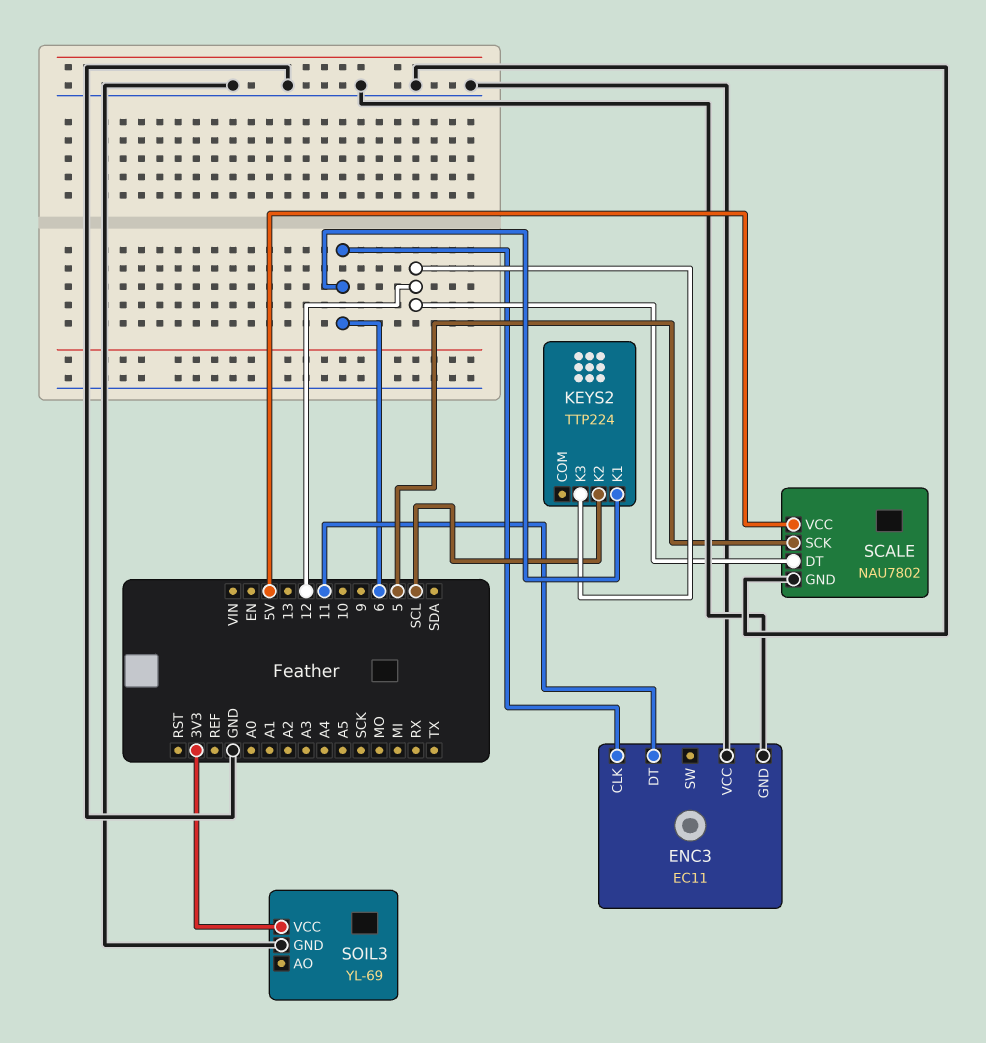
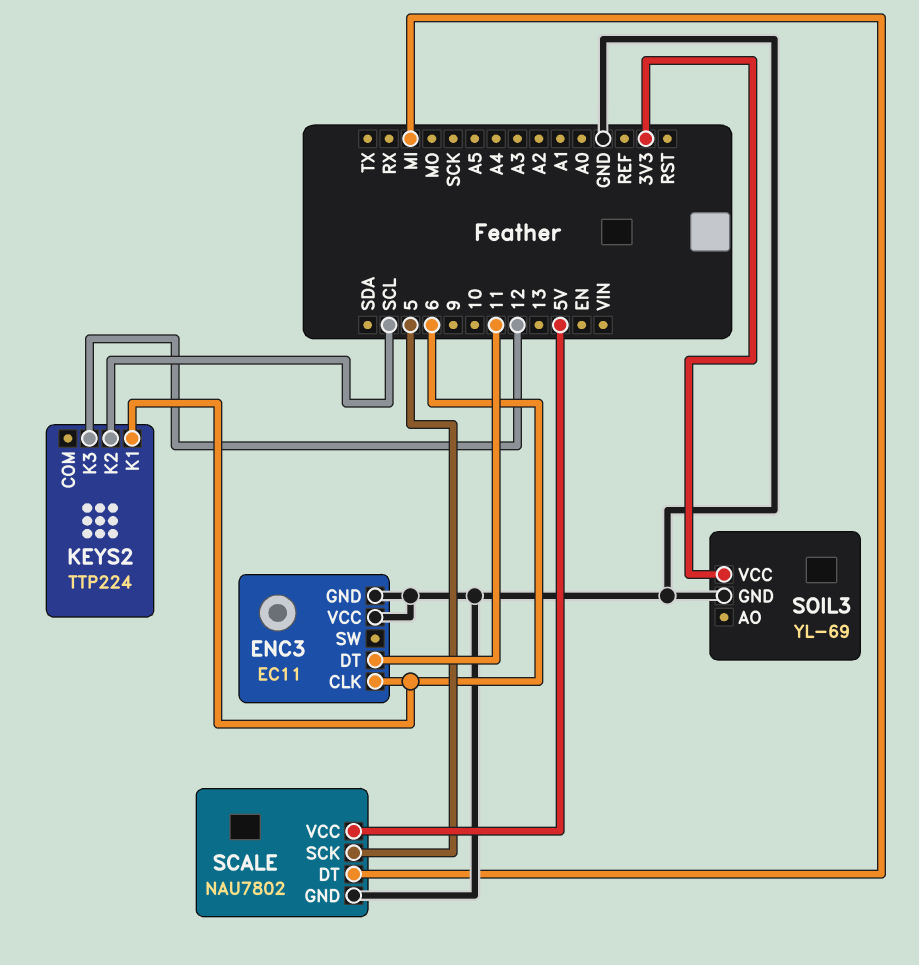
SCALE pin DT: 12 -> MI

